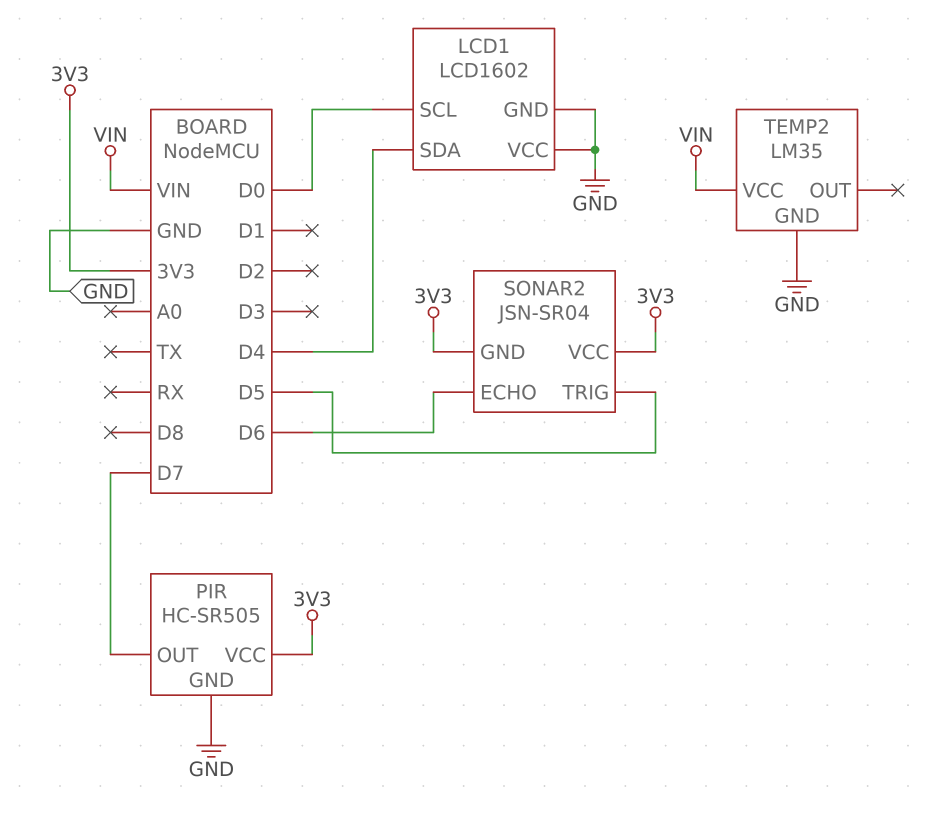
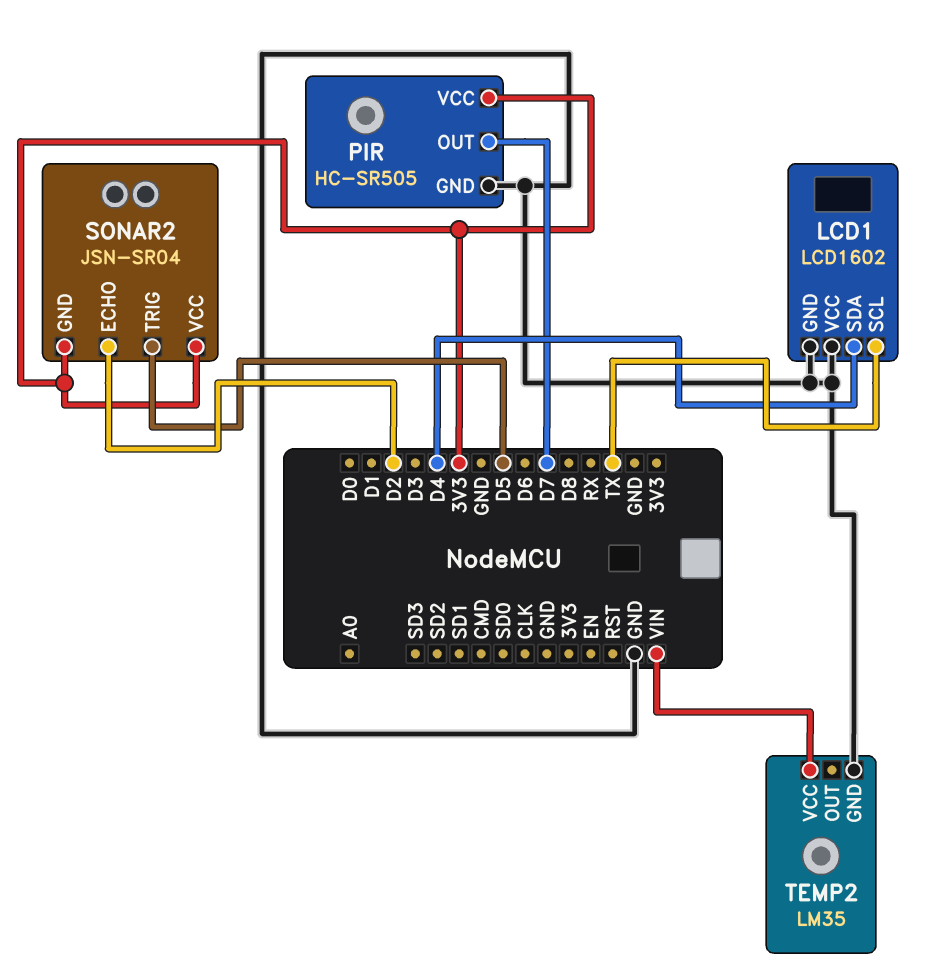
LCD1 pin SCL: D0 -> TX
SONAR2 pin ECHO: D6 -> D2

